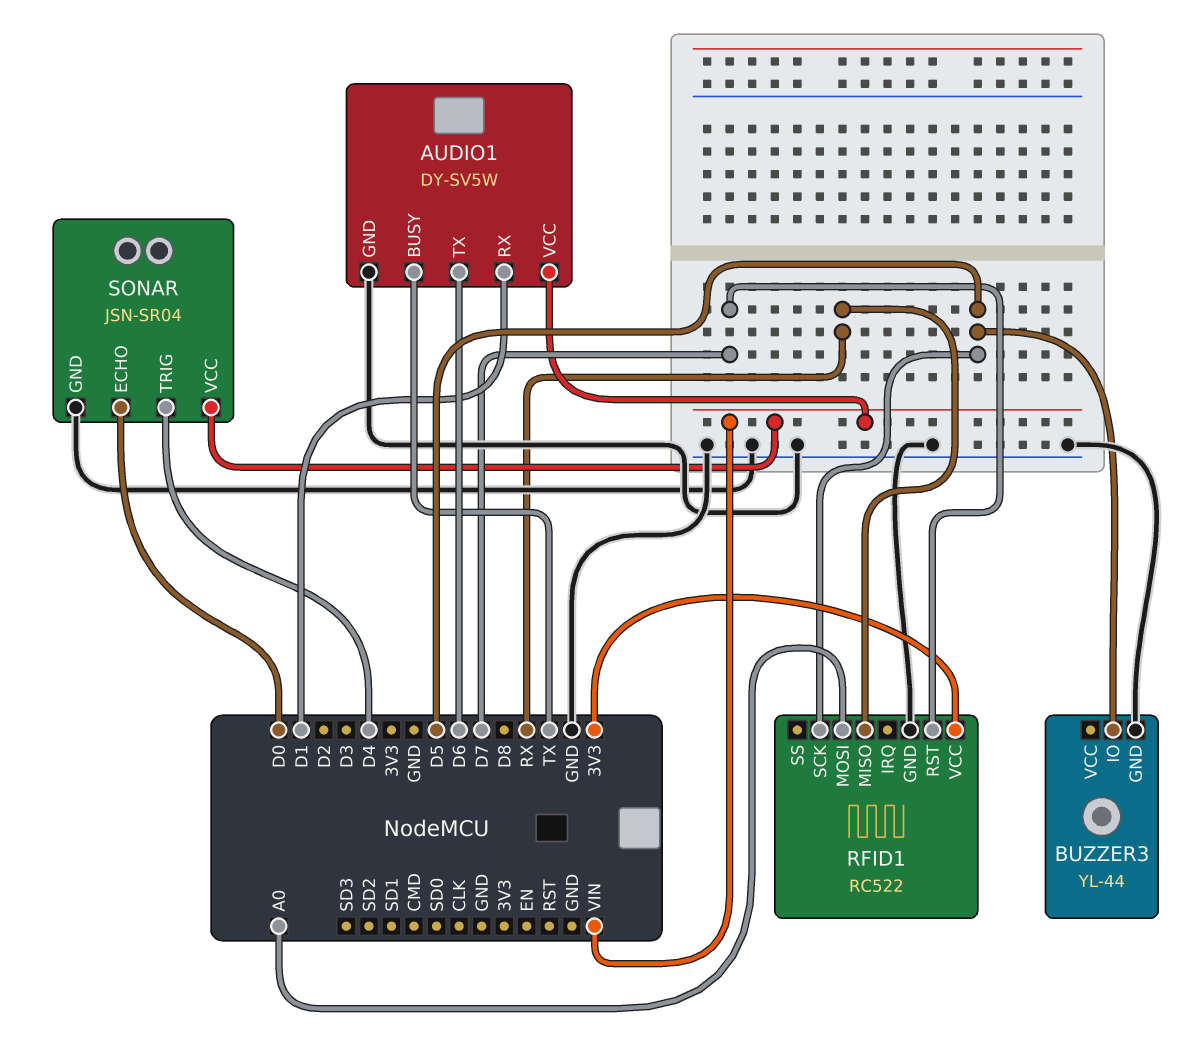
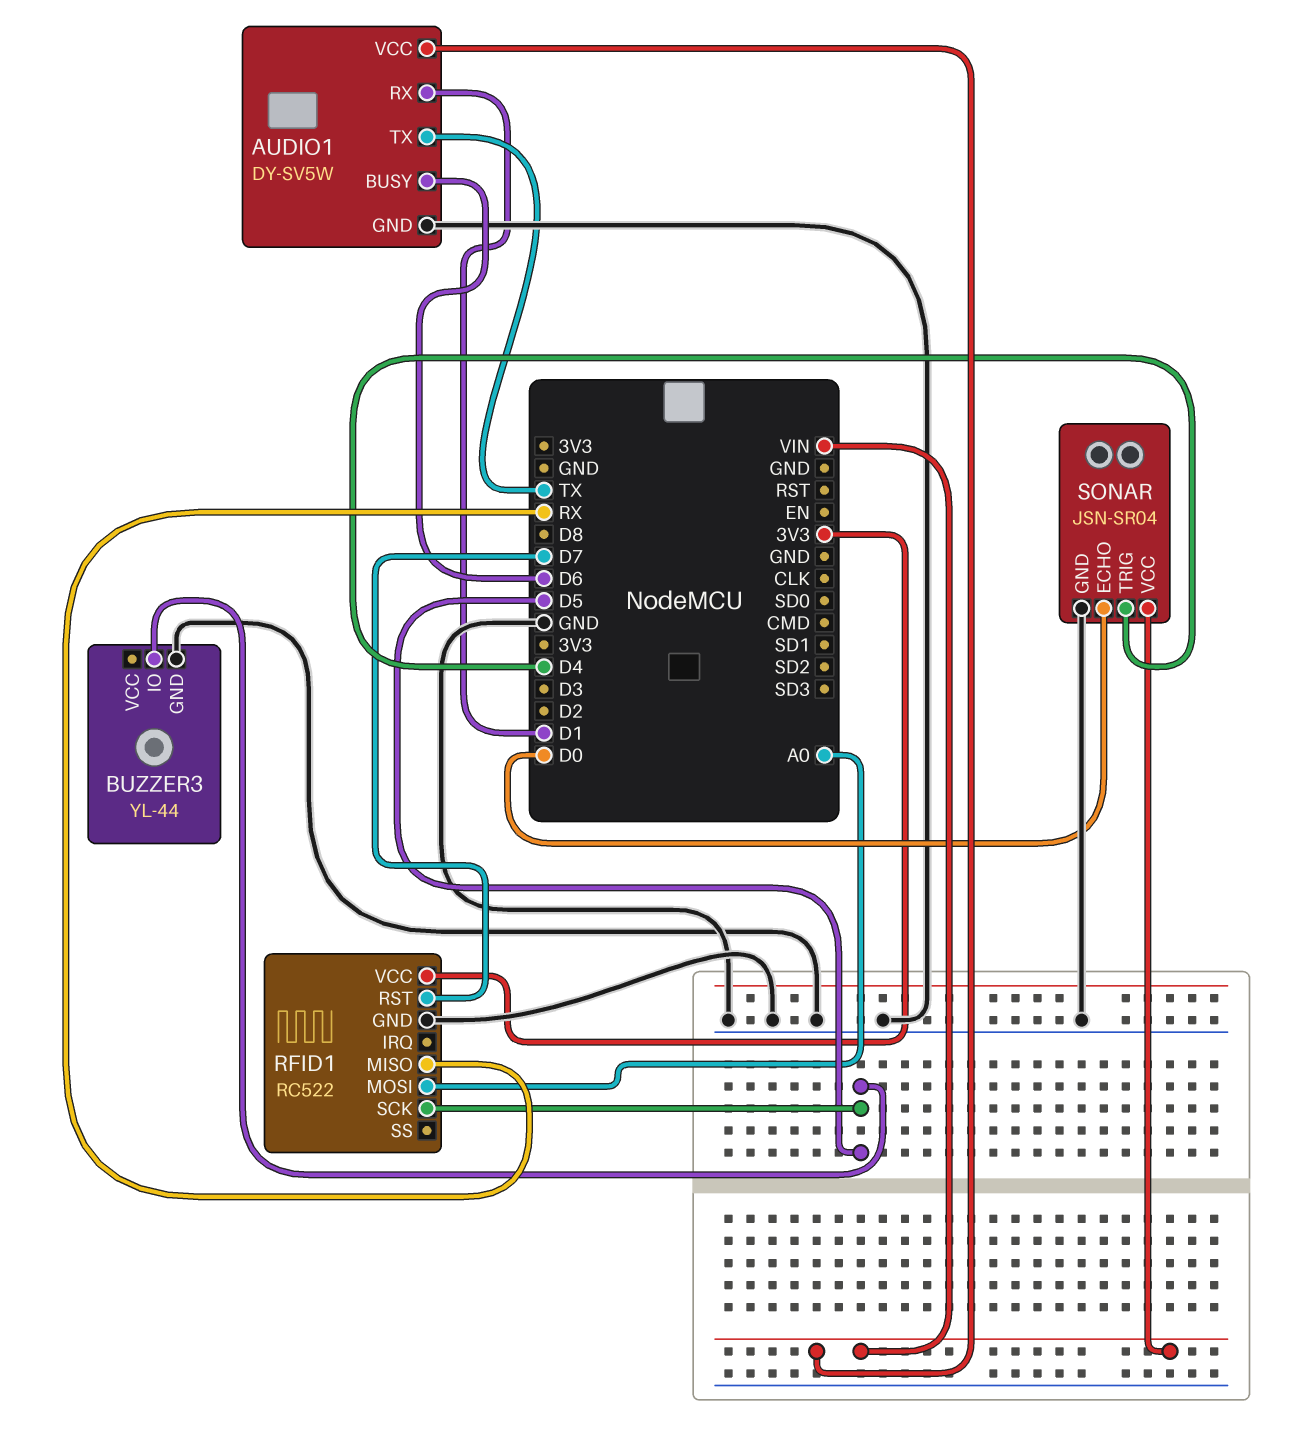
AUDIO1 pin BUSY: TX -> D6
AUDIO1 pin TX: D6 -> TX

